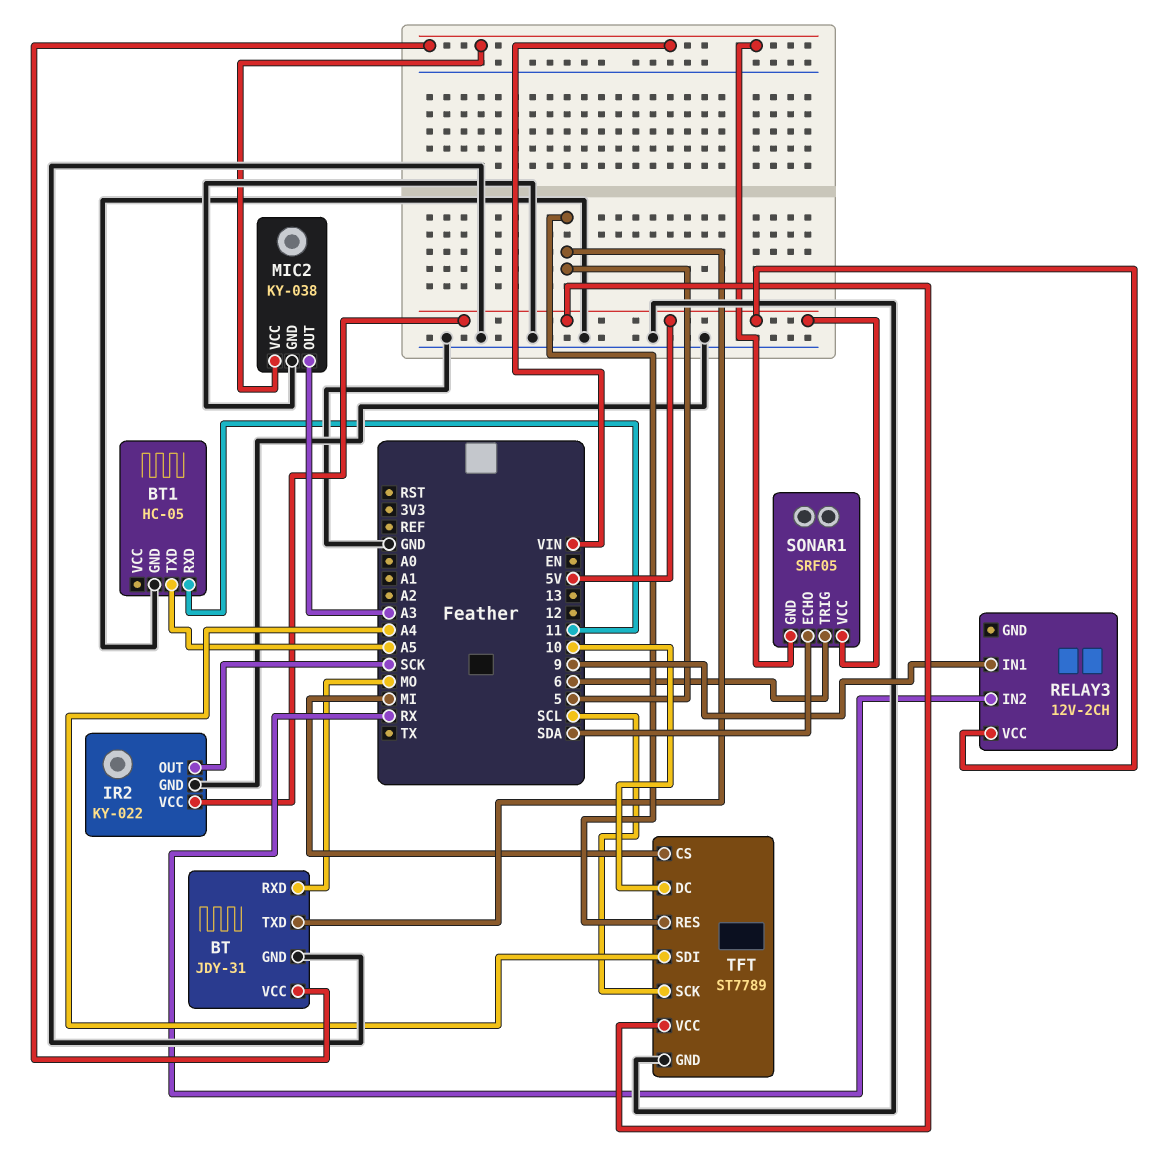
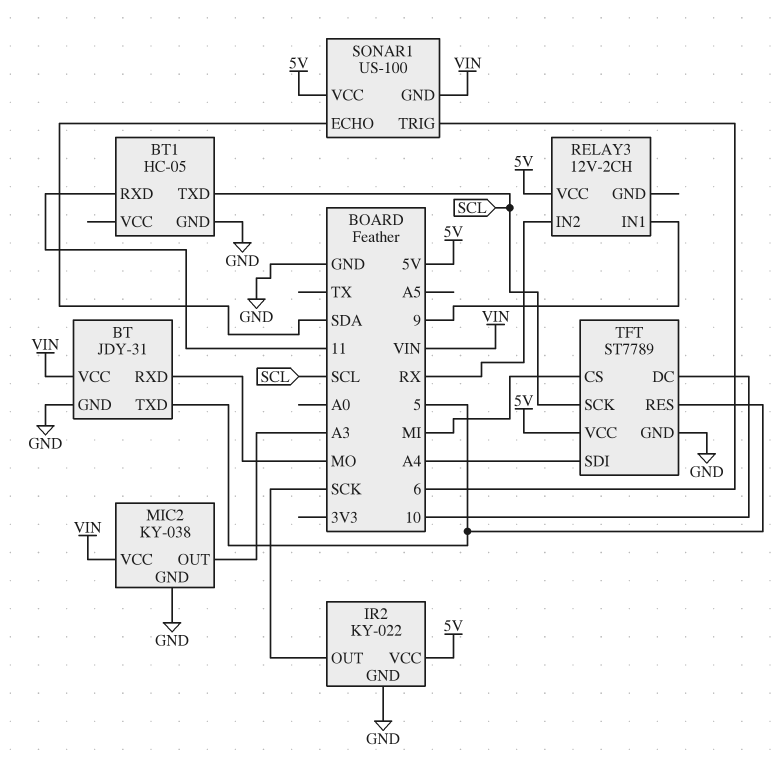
BT1 pin TXD: A5 -> SCL
SONAR1: SRF05 -> US-100

